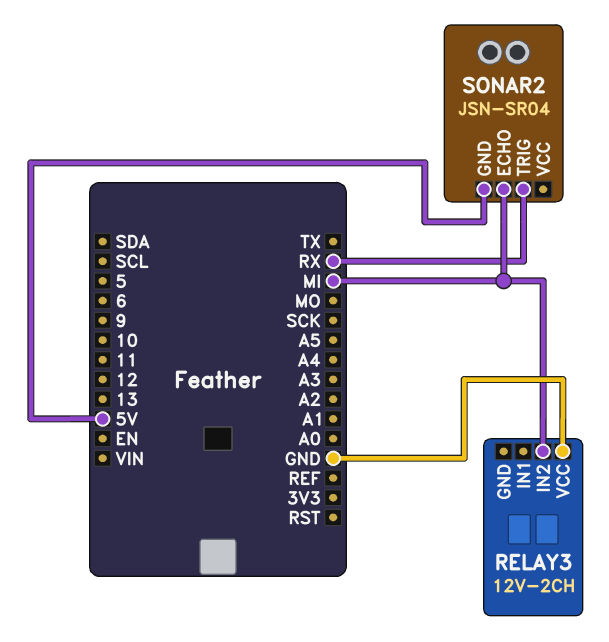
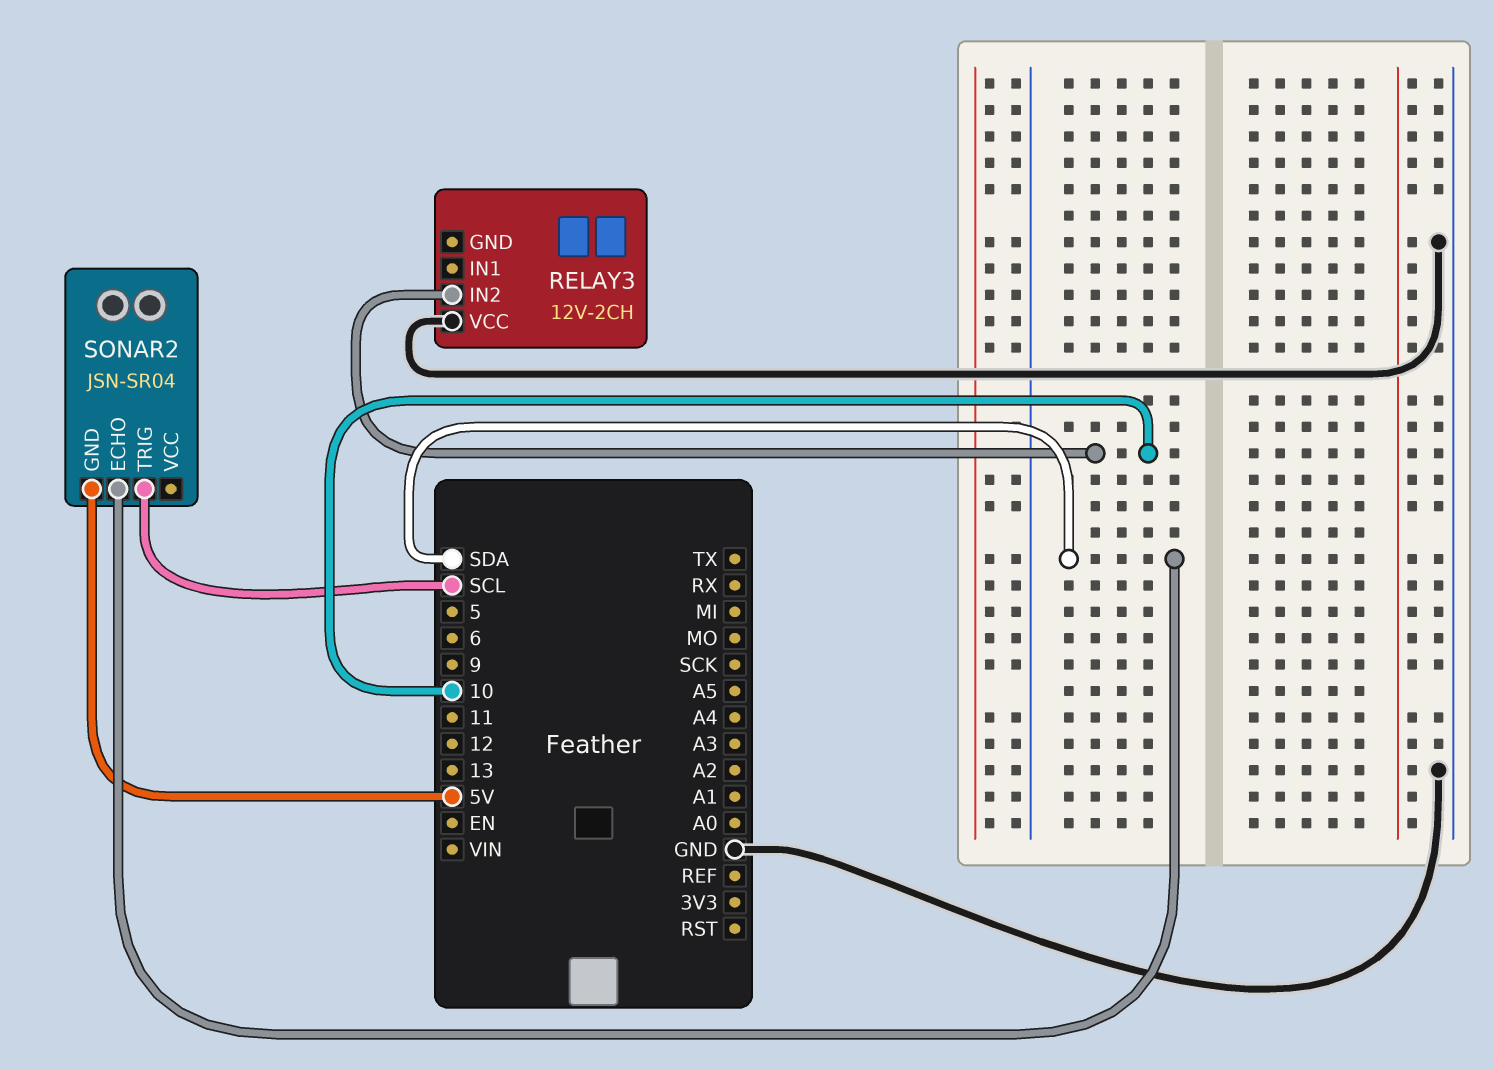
RELAY3 pin IN2: MI -> 10
SONAR2 pin ECHO: MI -> SDA
SONAR2 pin TRIG: RX -> SCL

